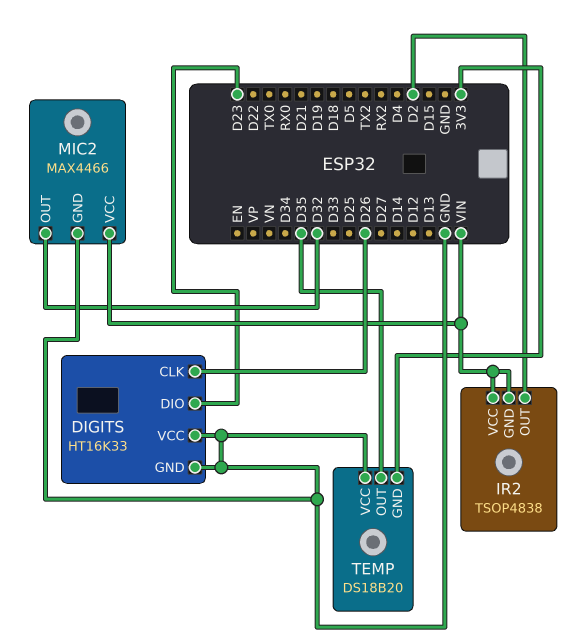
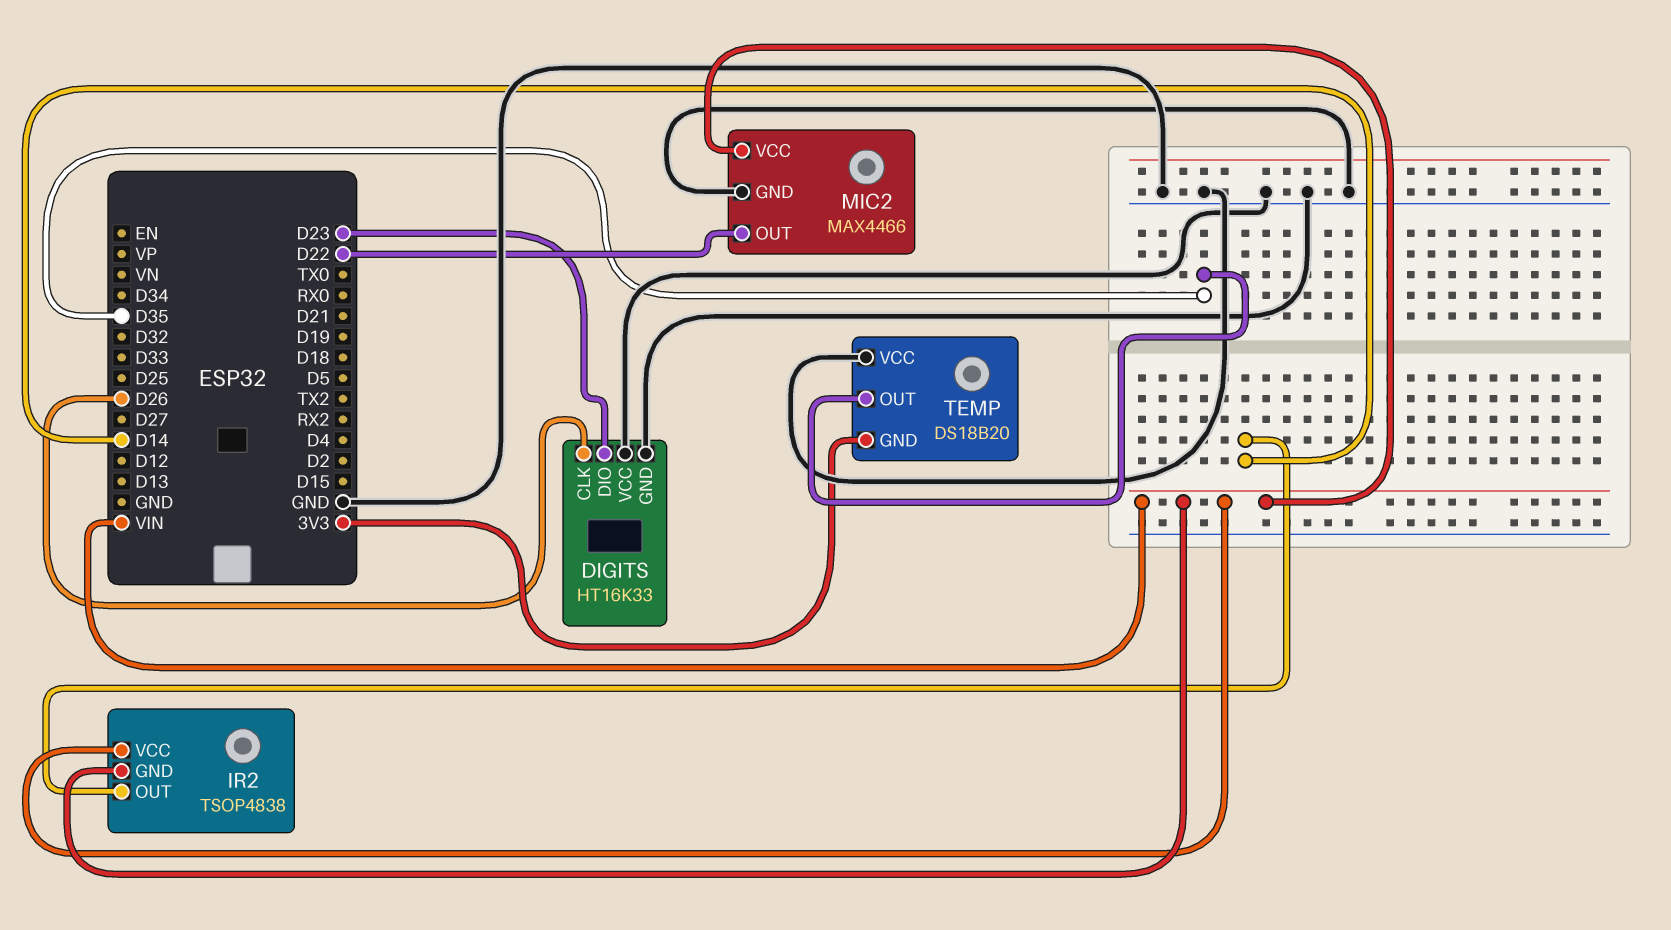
IR2 pin OUT: D2 -> D14
MIC2 pin OUT: D32 -> D22

